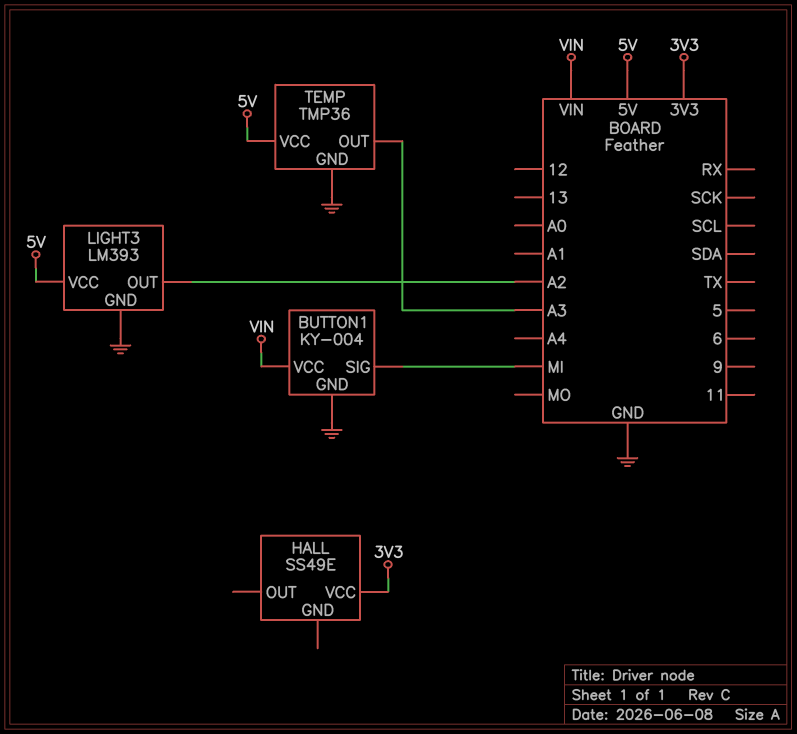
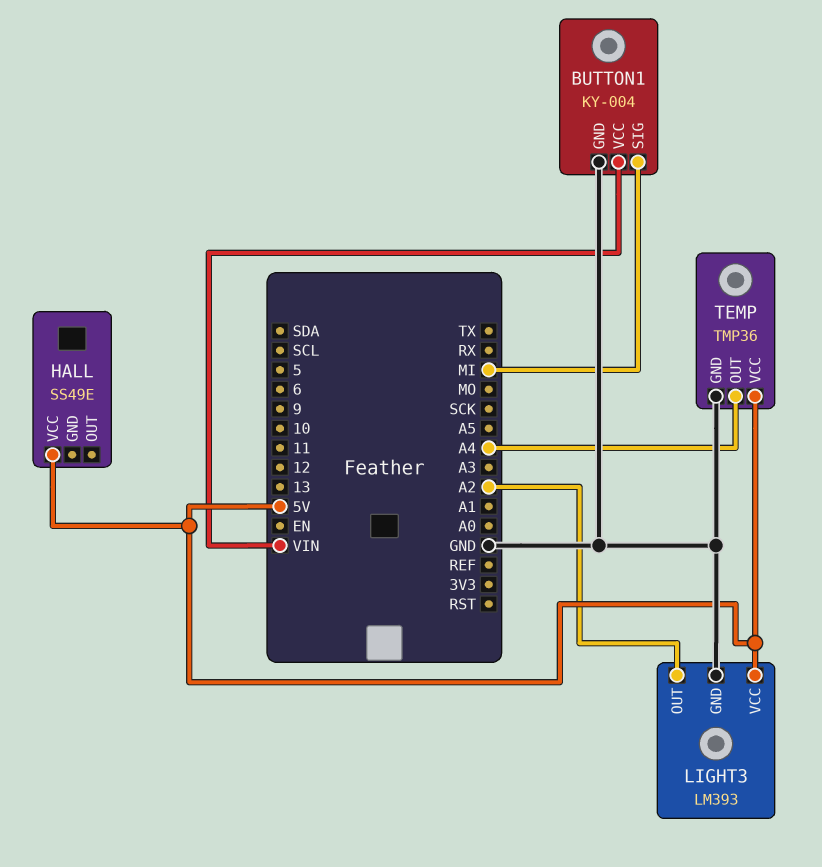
HALL pin VCC: 3V3 -> 5V
TEMP pin OUT: A3 -> A4

